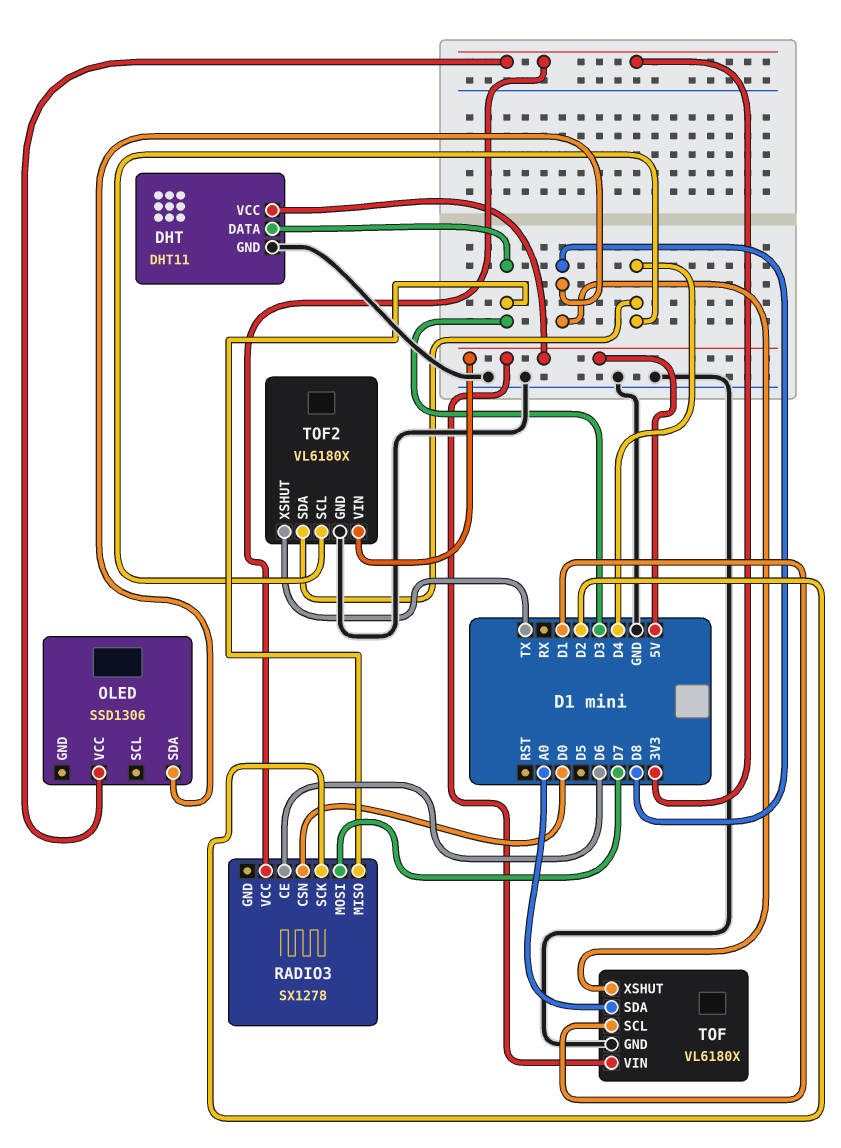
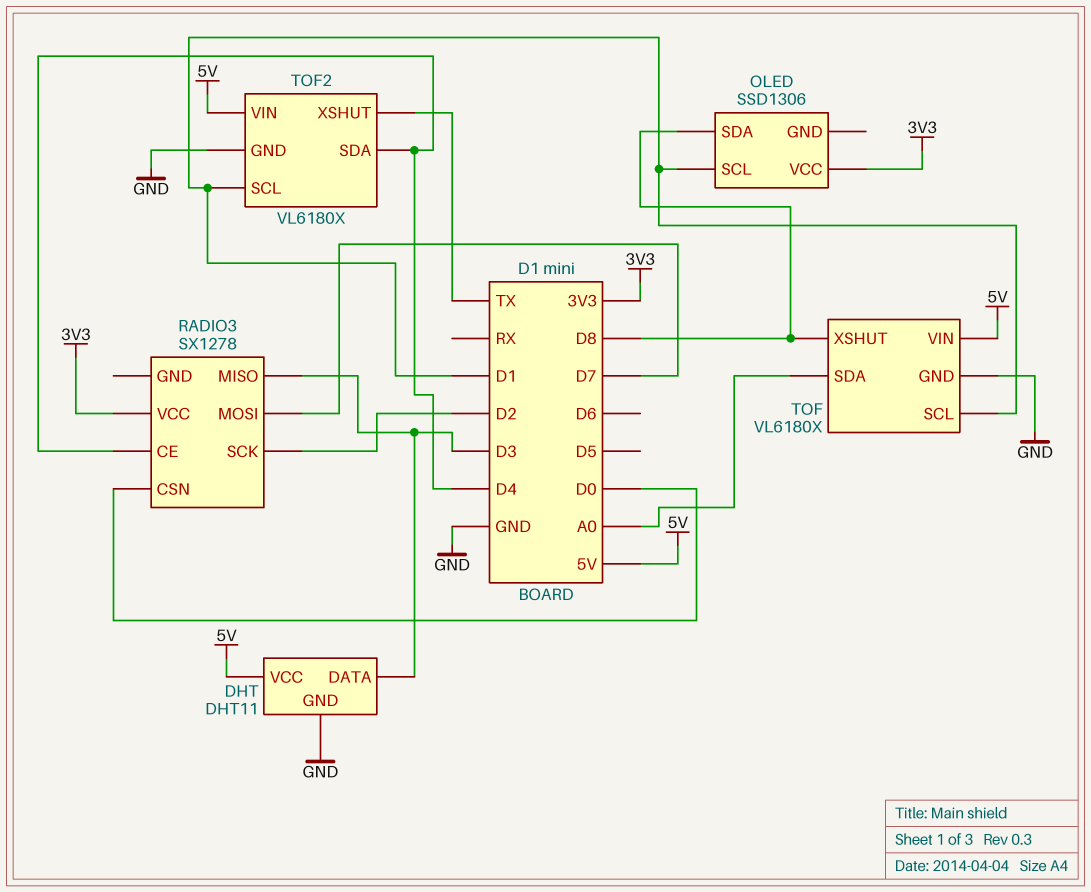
OLED pin SCL: none -> D1
RADIO3 pin CE: D6 -> D4
TOF2 pin SCL: D4 -> D1

